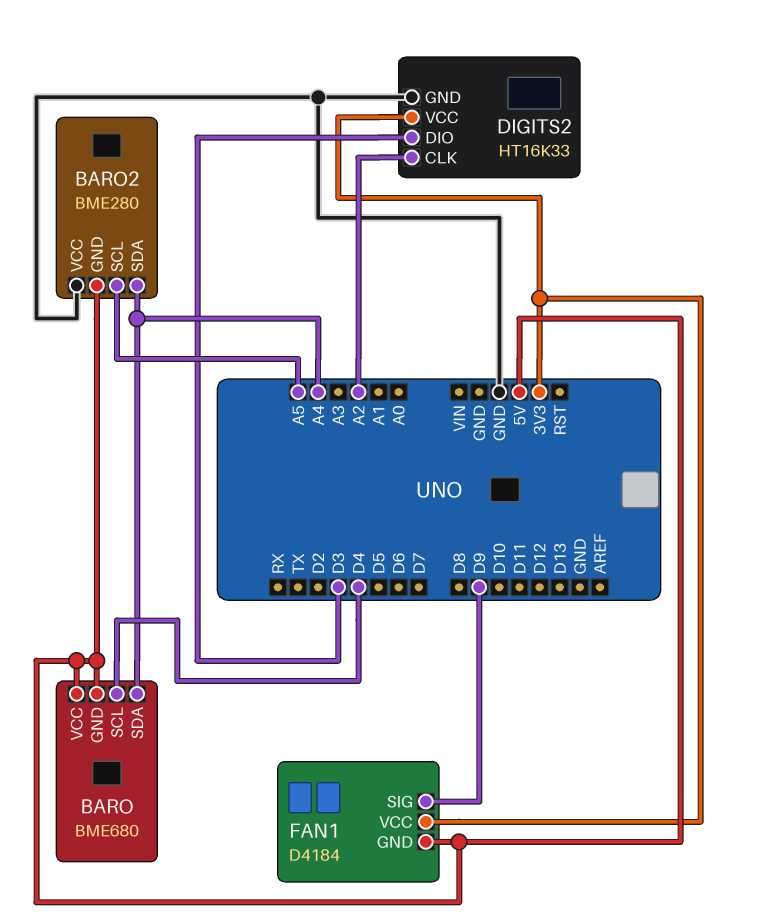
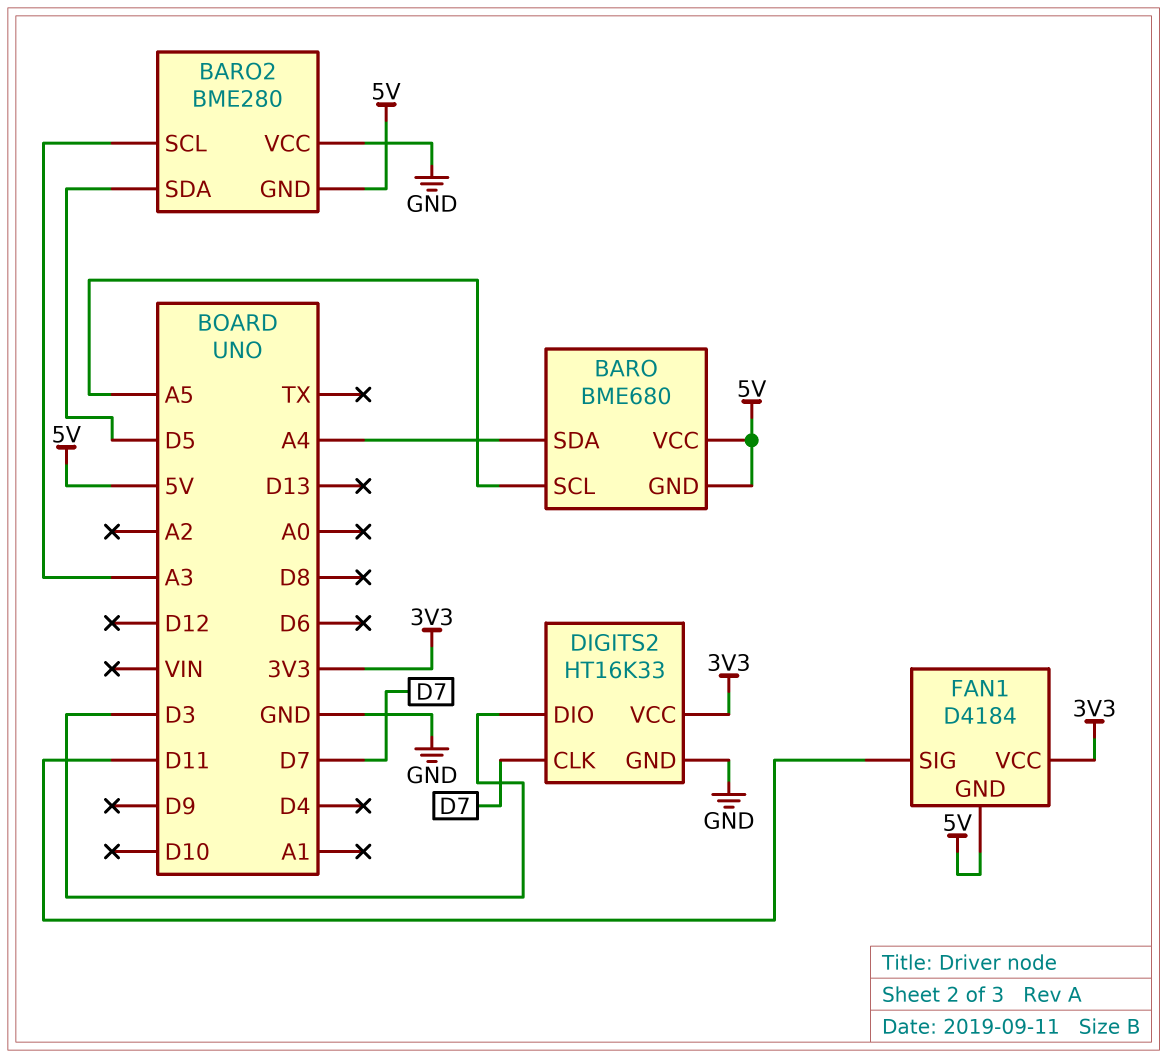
BARO pin SCL: D4 -> A5
BARO2 pin SCL: A5 -> A3
BARO2 pin SDA: A4 -> D5
DIGITS2 pin CLK: A2 -> D7
FAN1 pin SIG: D9 -> D11

